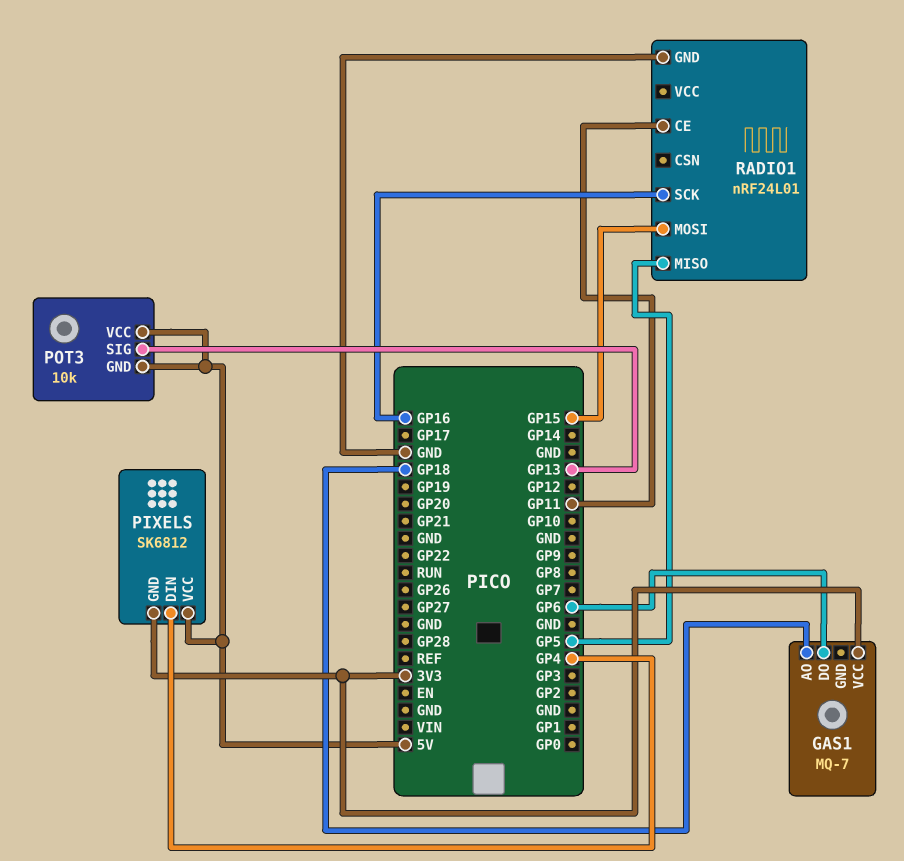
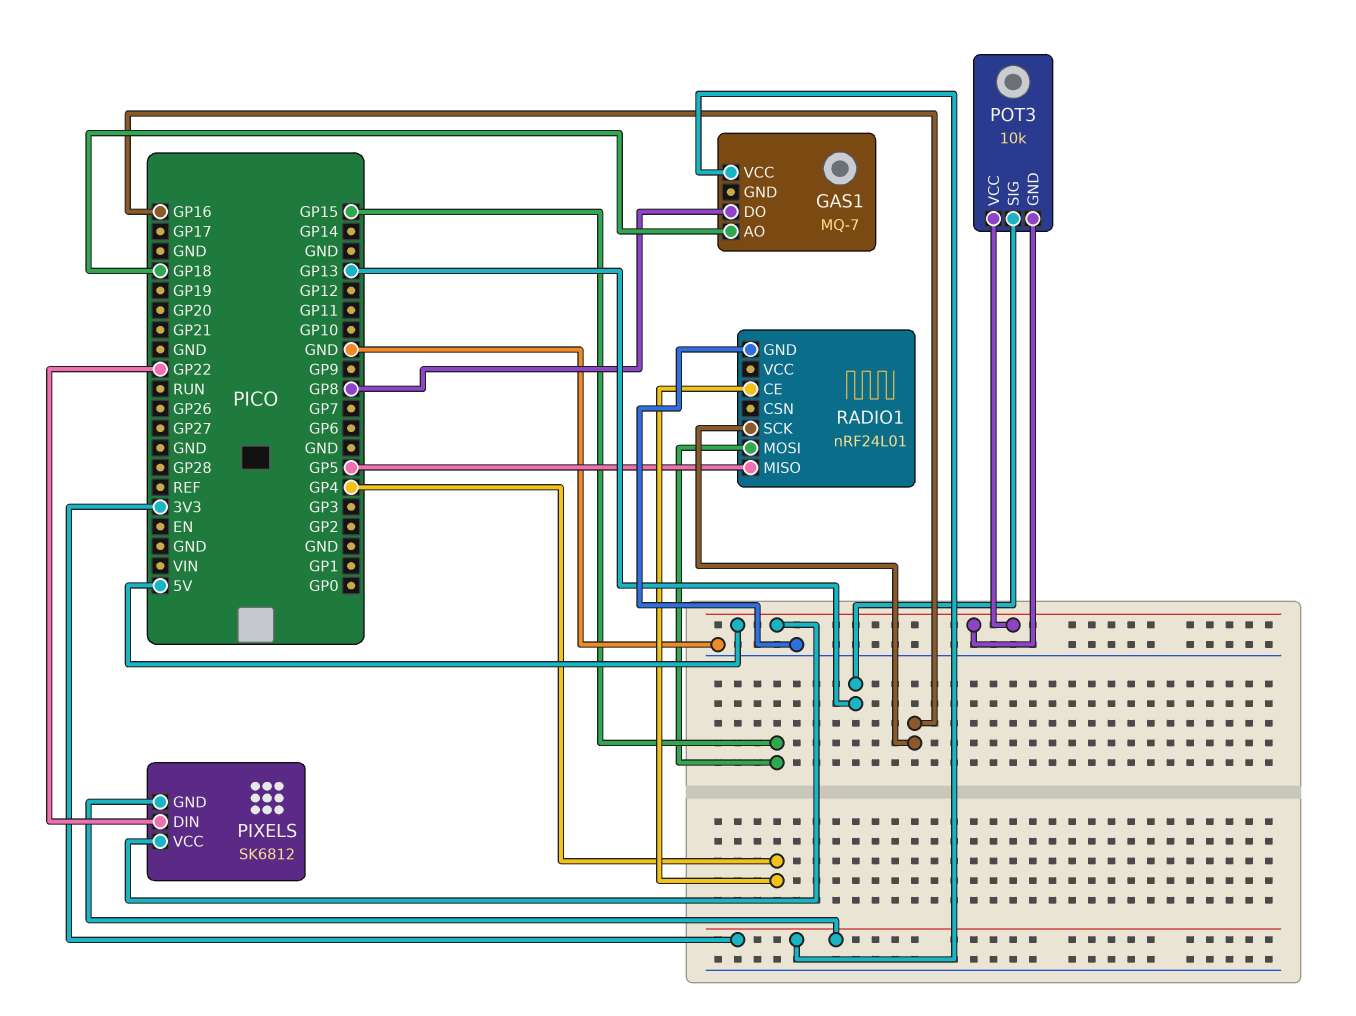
GAS1 pin DO: GP6 -> GP8
PIXELS pin DIN: GP4 -> GP22
RADIO1 pin CE: GP11 -> GP4

